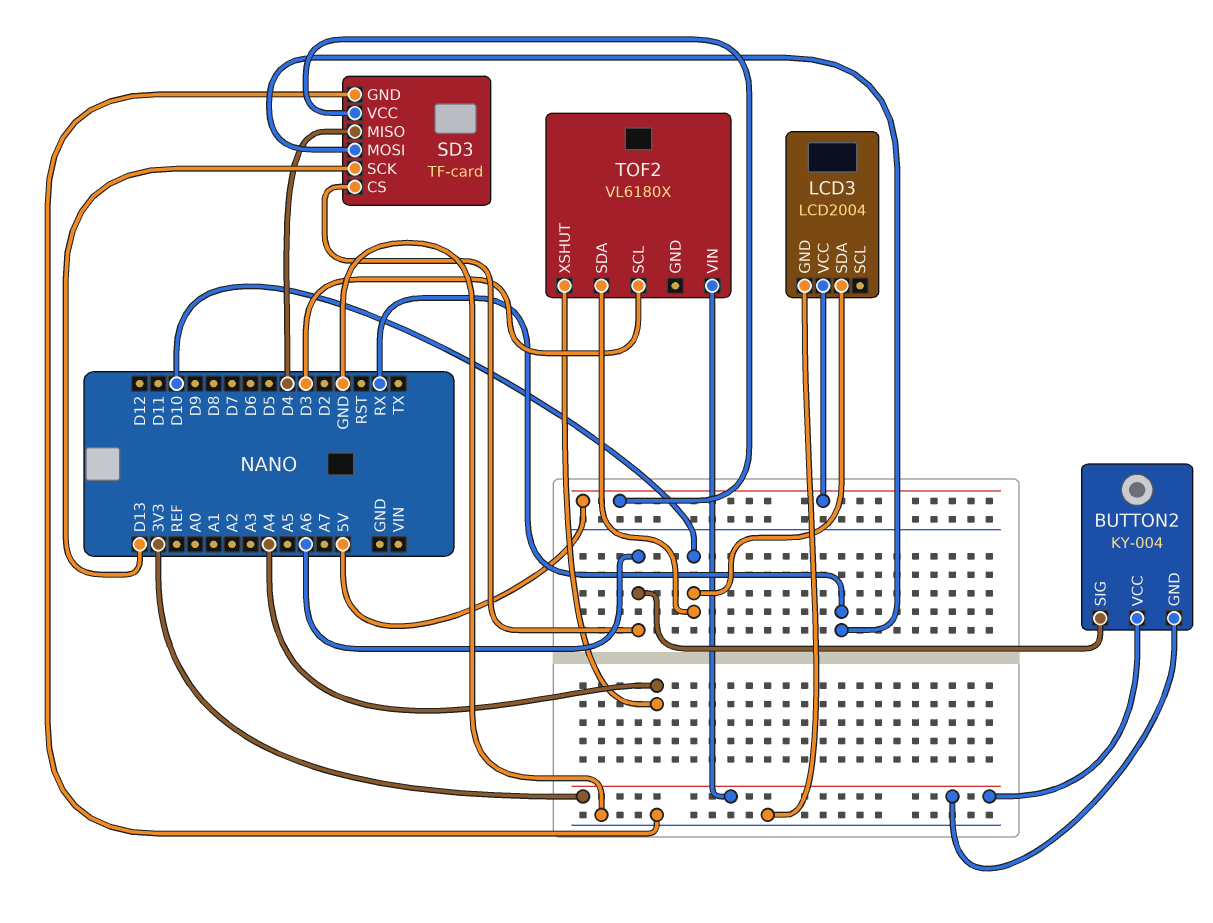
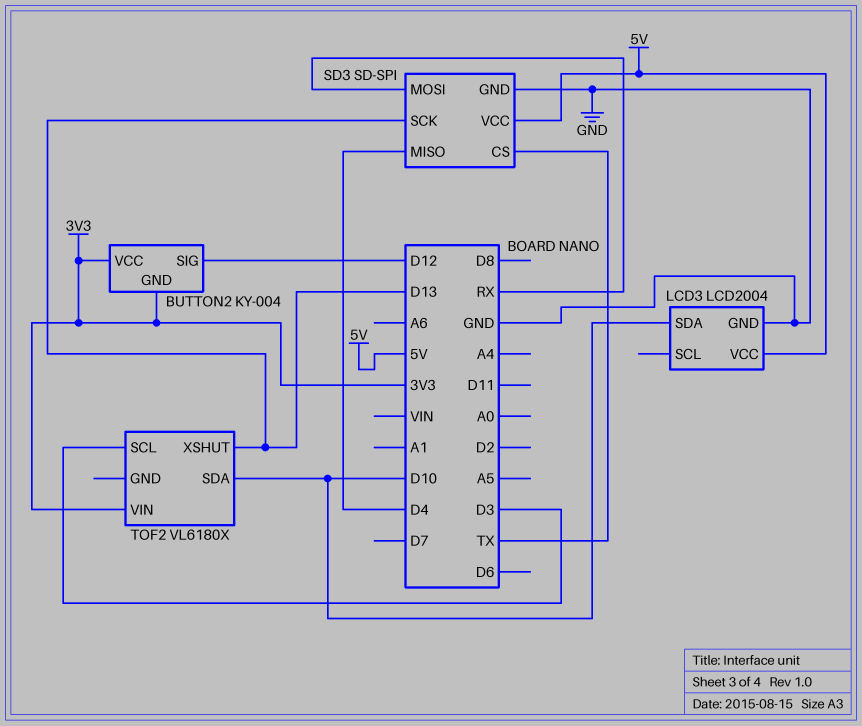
BUTTON2 pin SIG: A6 -> D12
SD3: TF-card -> SD-SPI
SD3 pin CS: A6 -> TX
TOF2 pin XSHUT: A4 -> D13

